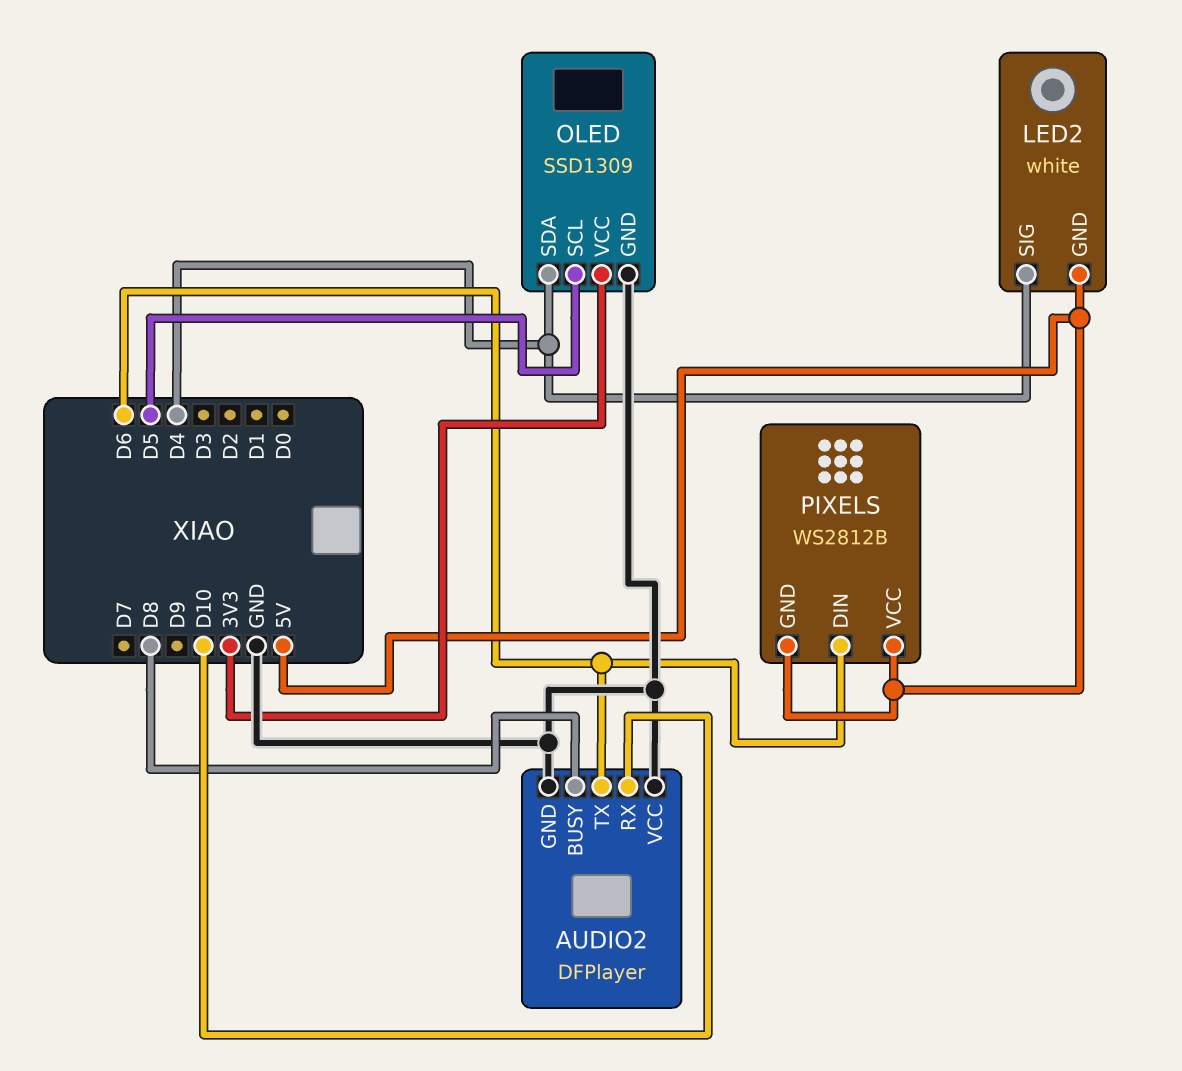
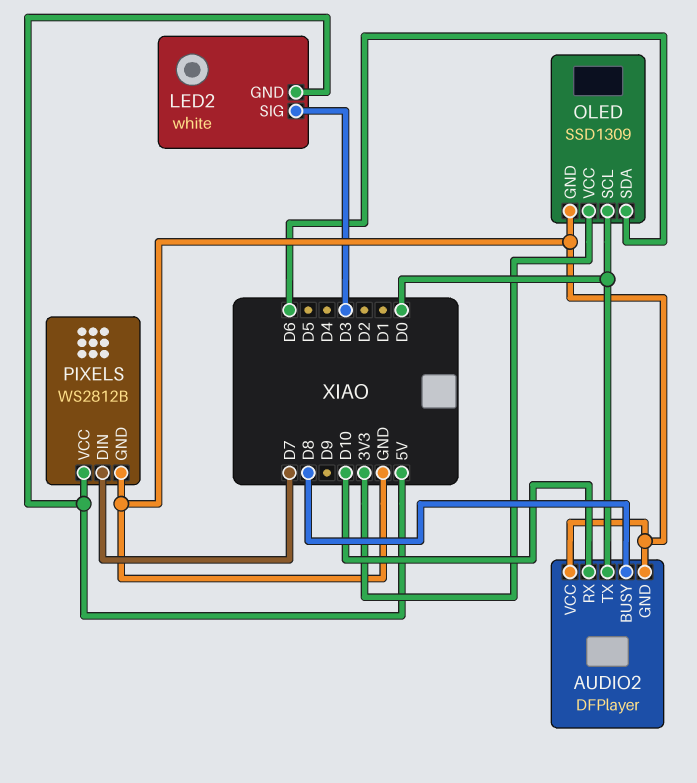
AUDIO2 pin TX: D6 -> D0
LED2 pin SIG: D4 -> D3
OLED pin SCL: D5 -> D0
OLED pin SDA: D4 -> D6
PIXELS pin DIN: D6 -> D7
PIXELS pin GND: 5V -> GND

